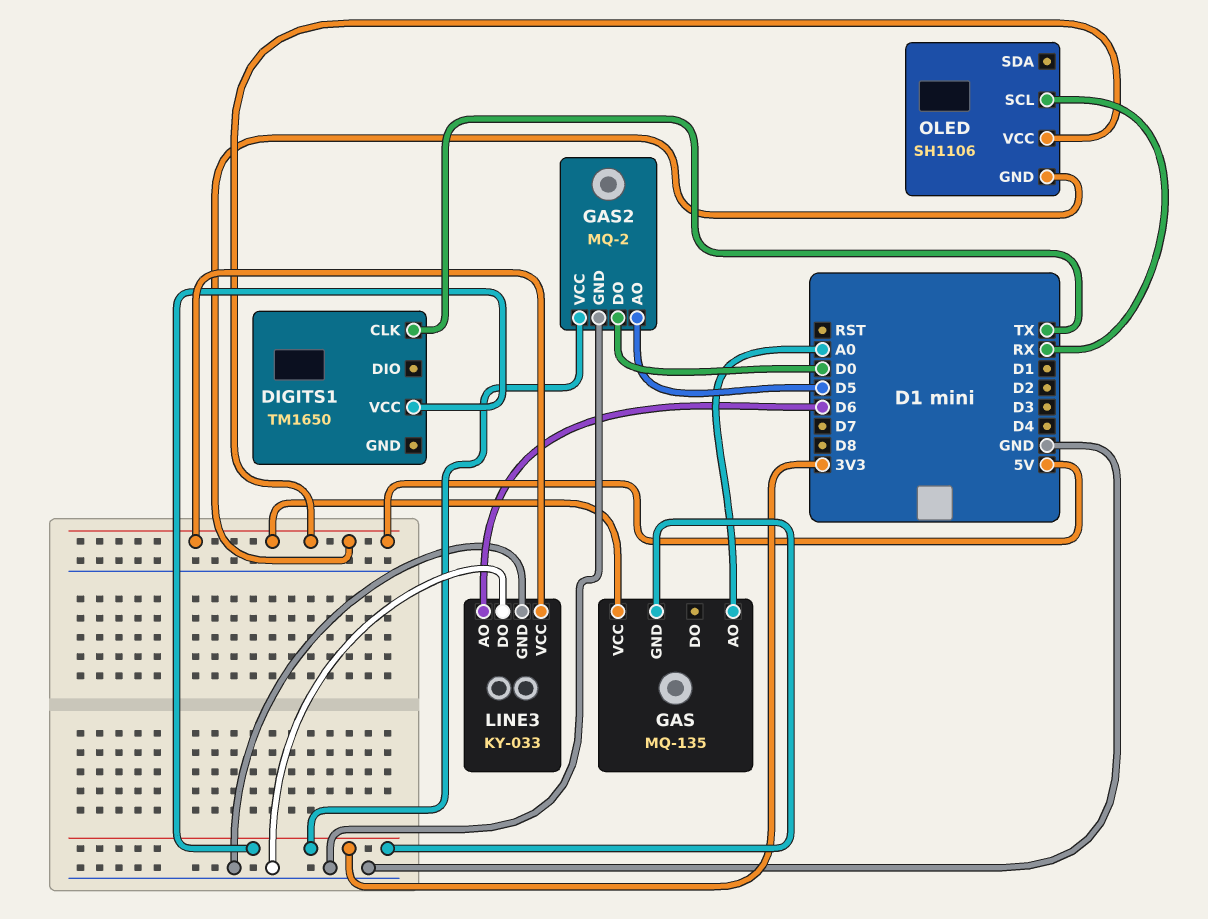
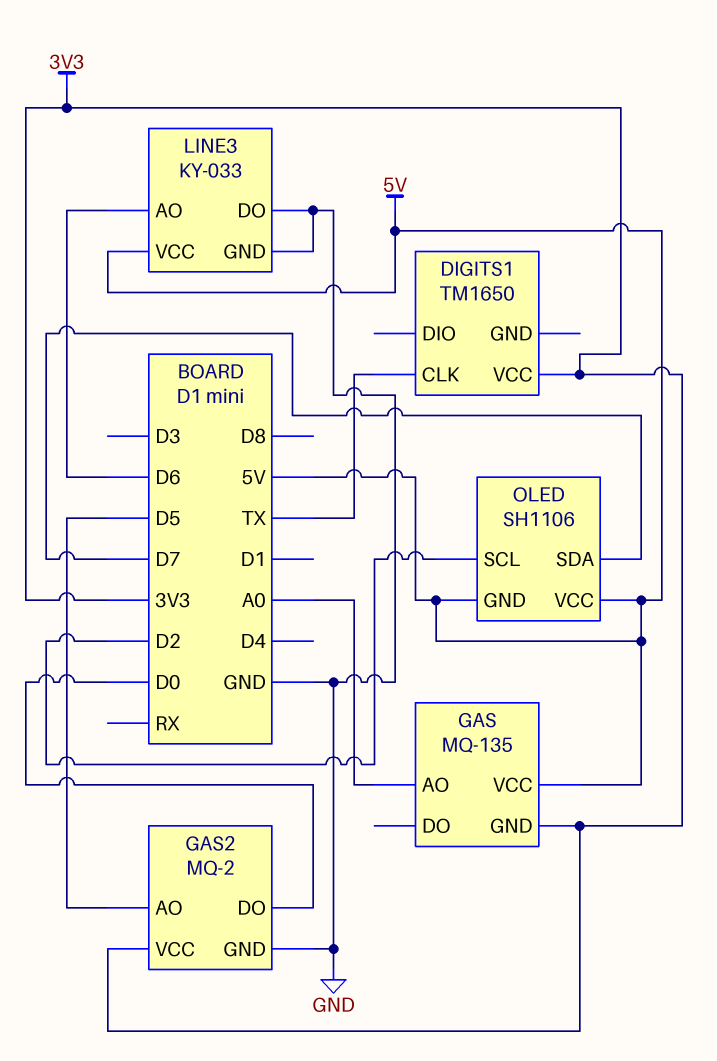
OLED pin SCL: RX -> D2
OLED pin SDA: none -> D7

